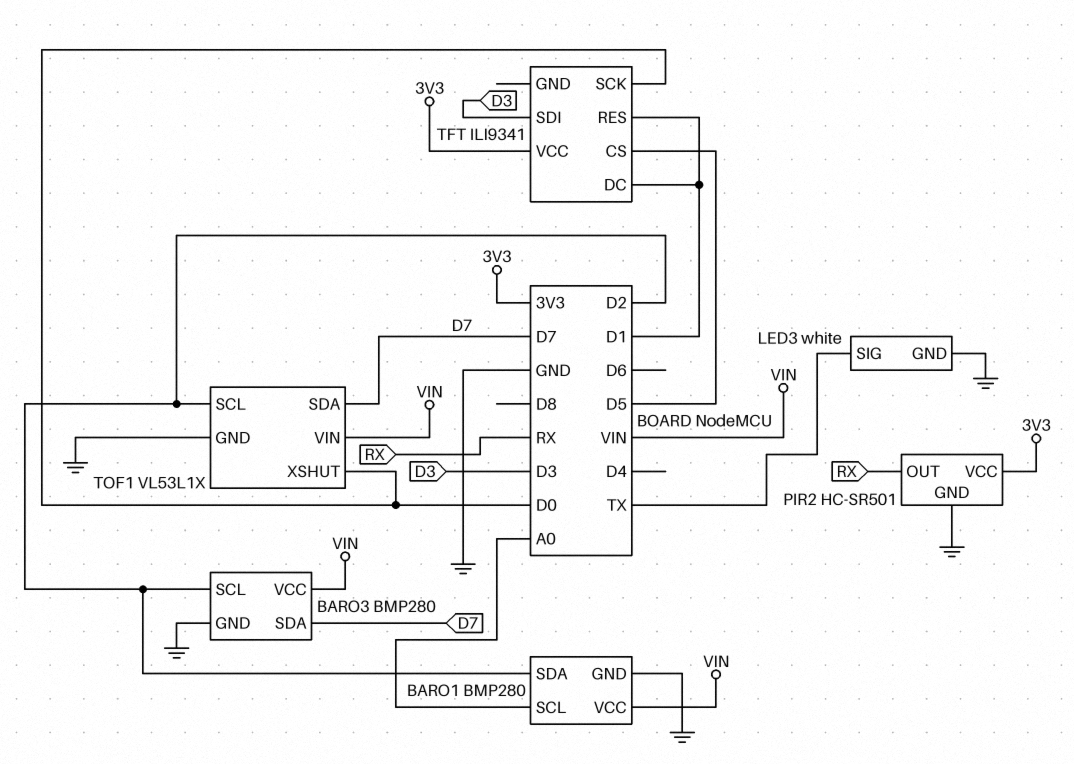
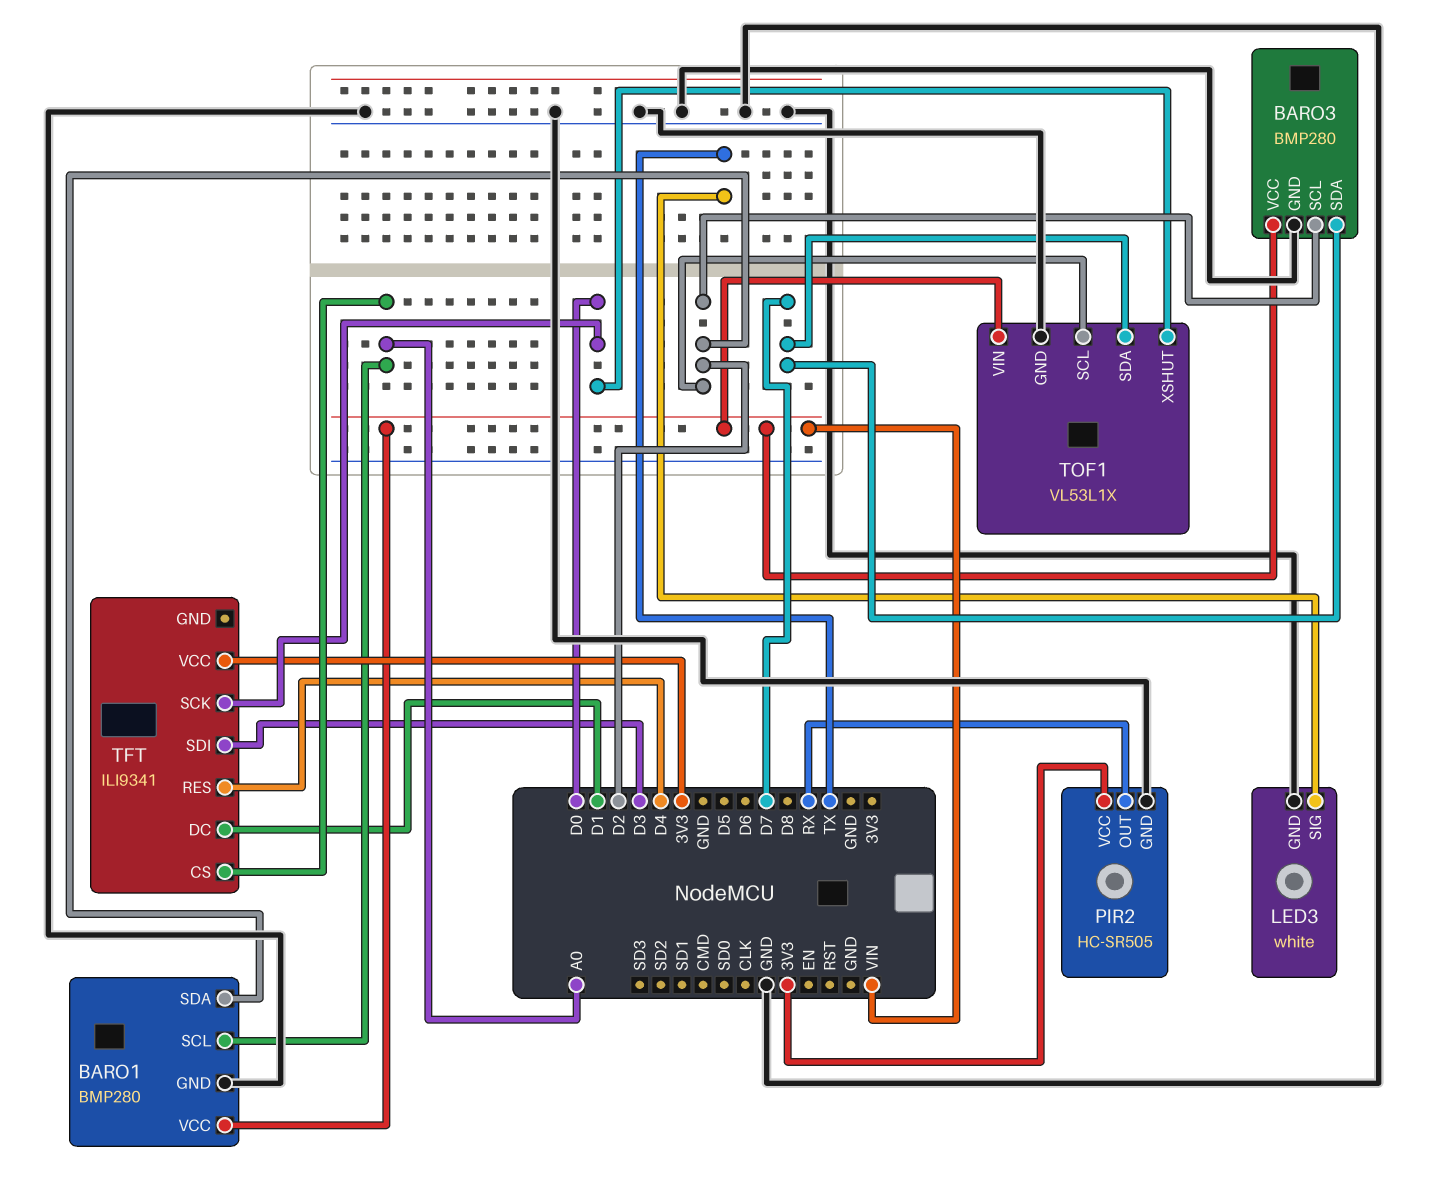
PIR2: HC-SR501 -> HC-SR505
TFT pin CS: D5 -> A0
TFT pin RES: D1 -> D4

